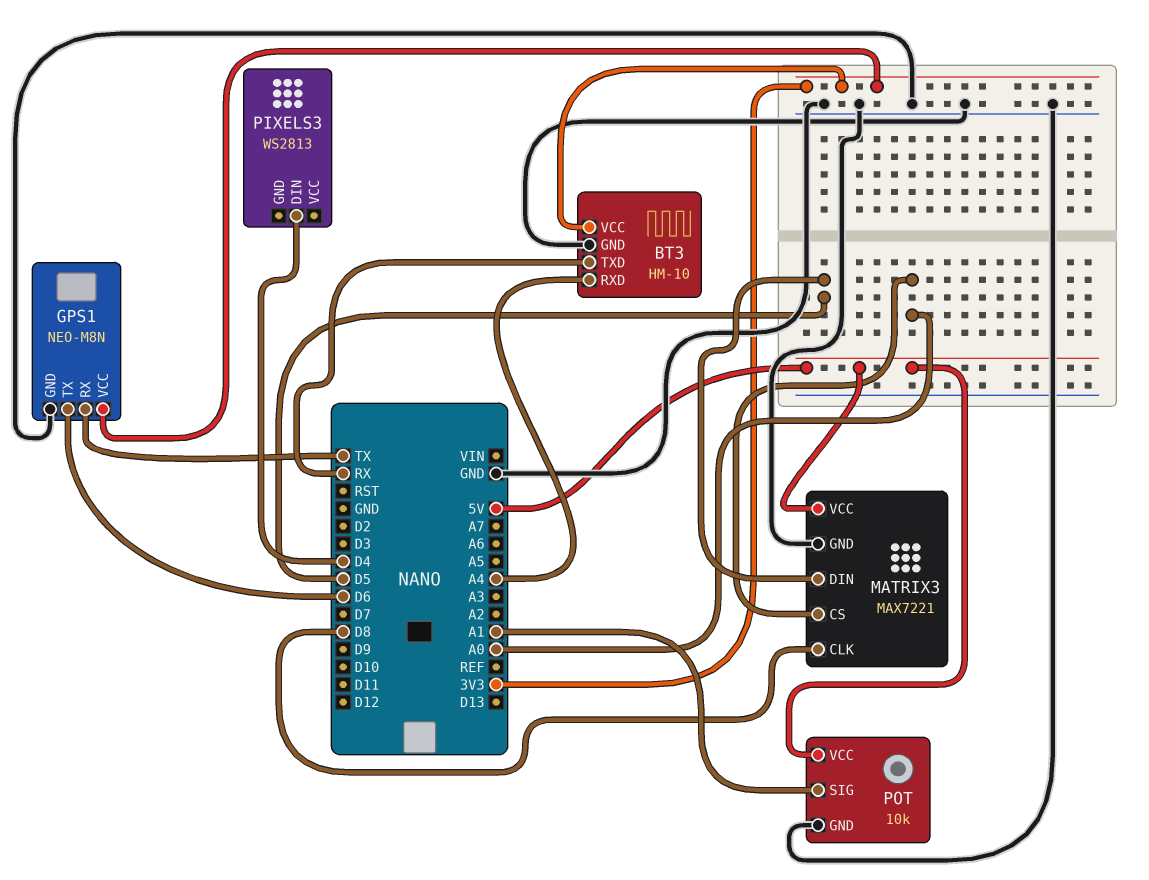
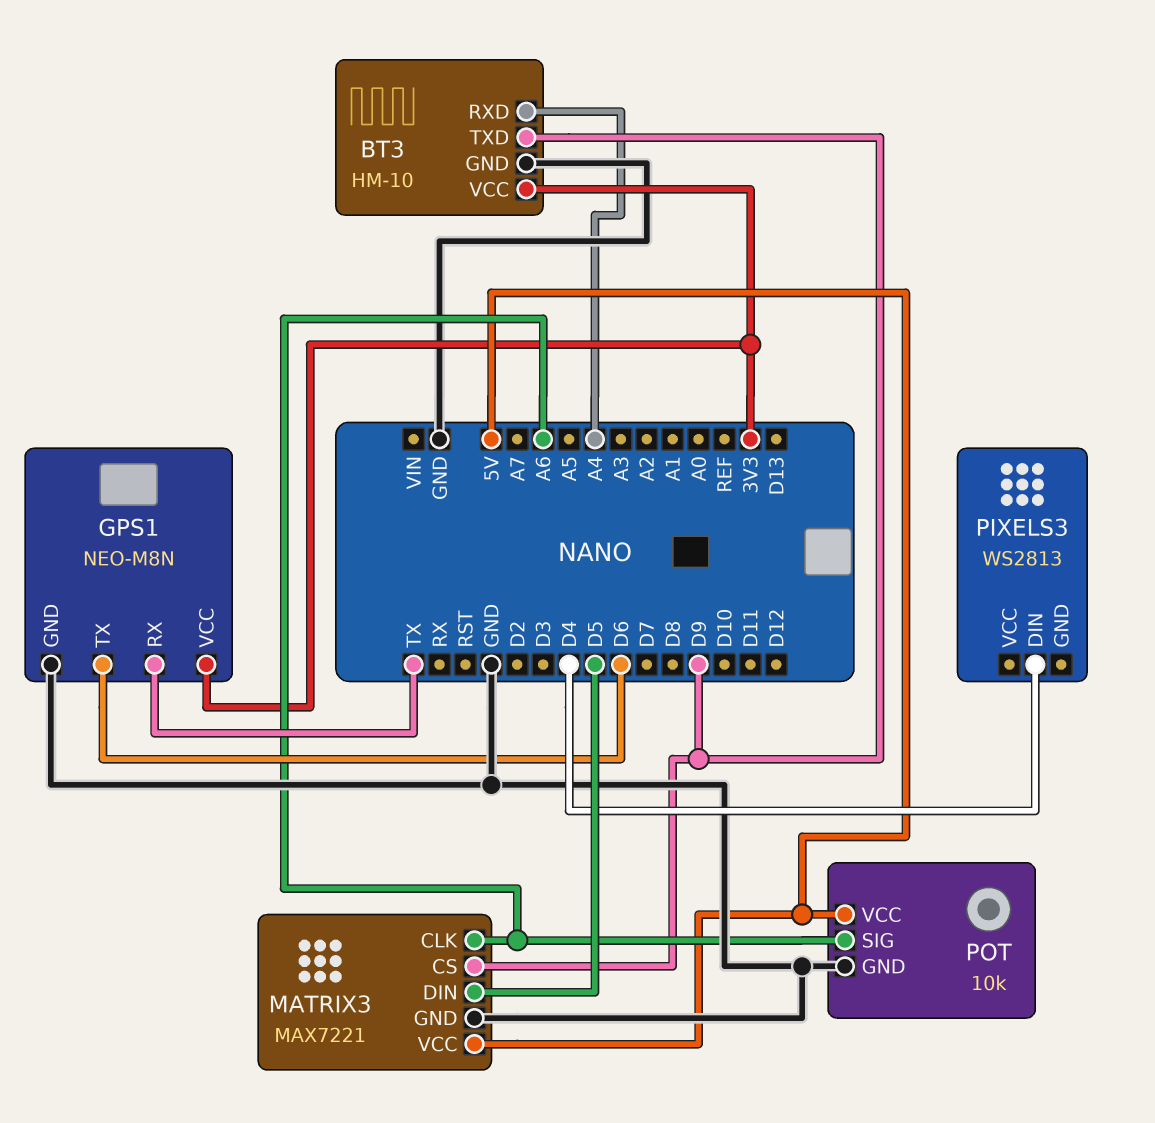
BT3 pin TXD: RX -> D9
MATRIX3 pin CLK: D8 -> A6
MATRIX3 pin CS: A0 -> D9
POT pin SIG: A1 -> A6

